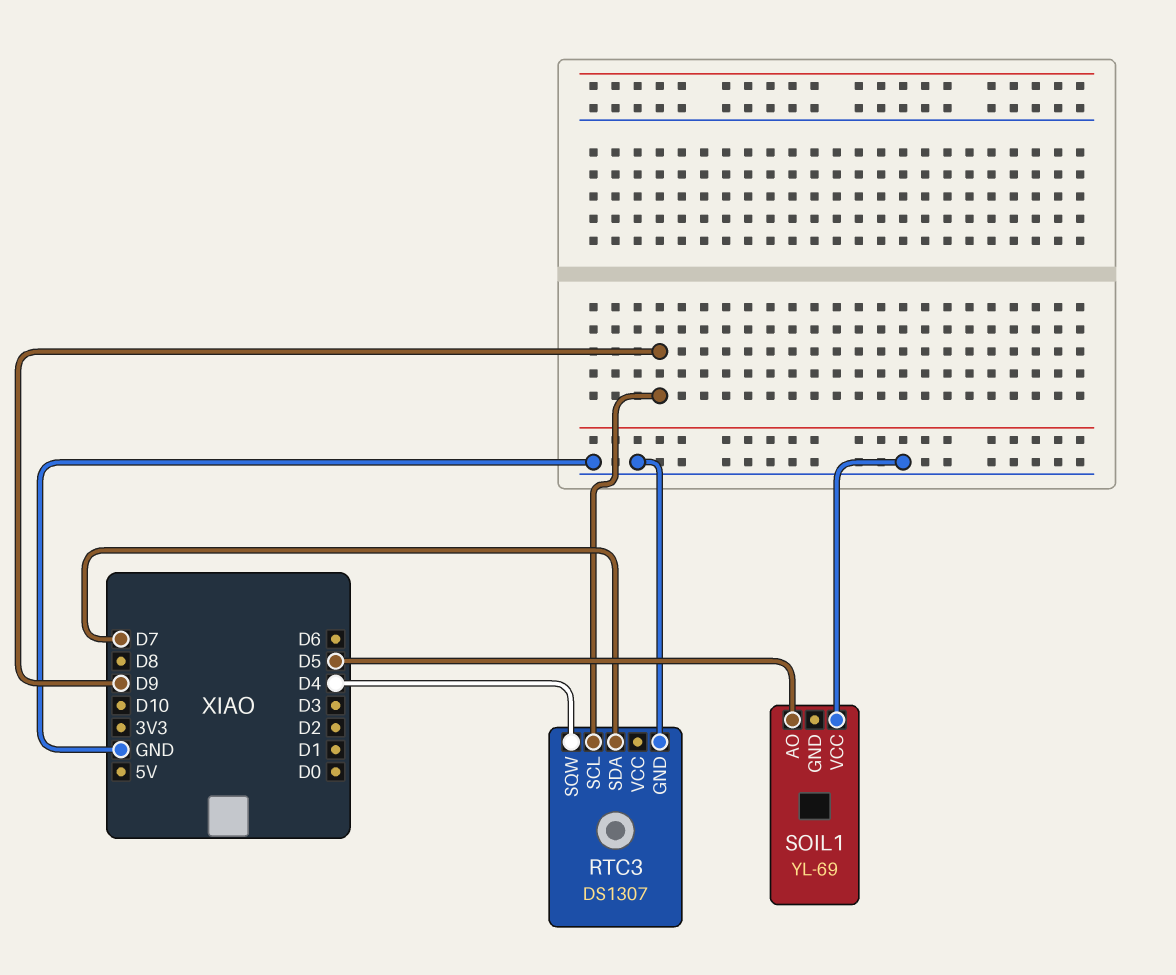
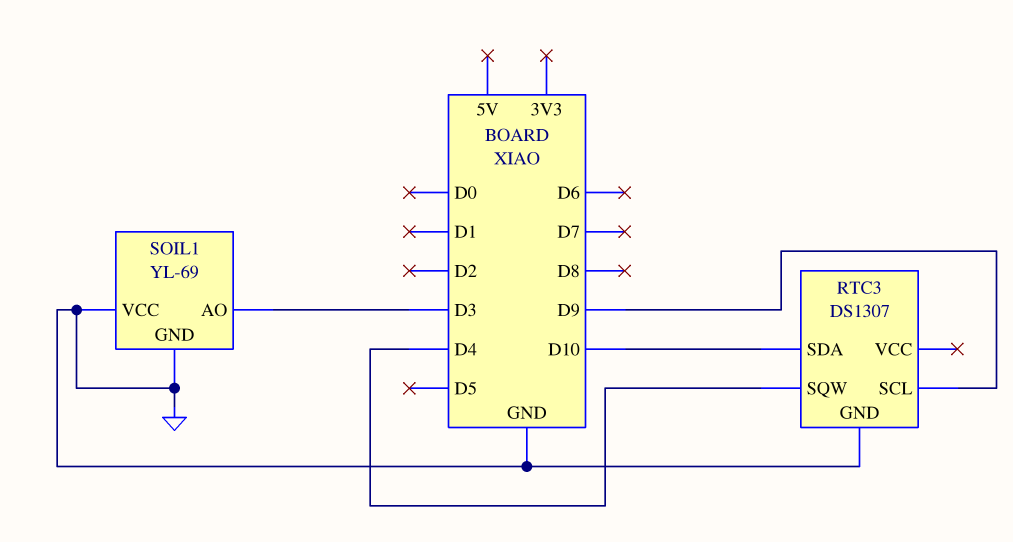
RTC3 pin SDA: D7 -> D10
SOIL1 pin AO: D5 -> D3
SOIL1 pin GND: none -> GND

